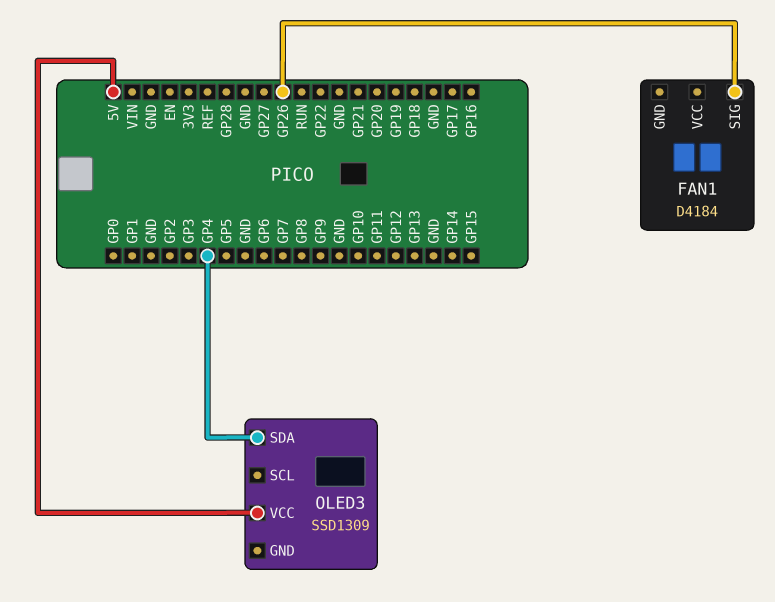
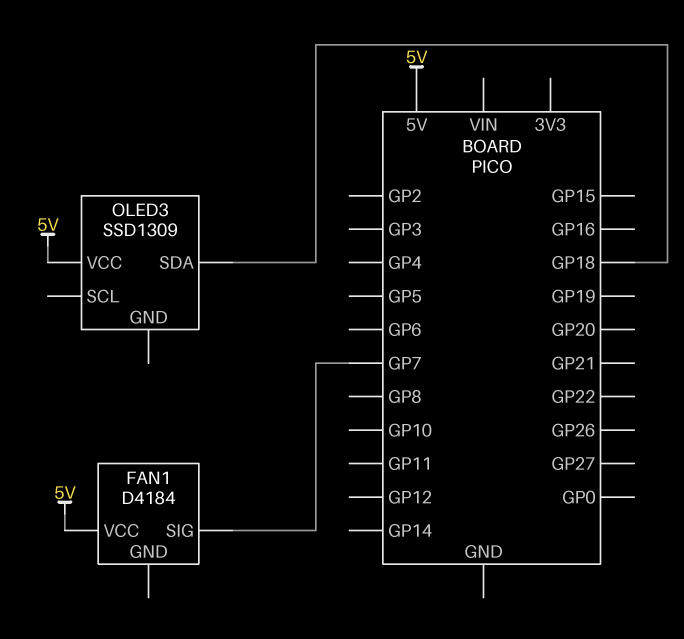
FAN1 pin SIG: GP26 -> GP7
FAN1 pin VCC: none -> 5V
OLED3 pin SDA: GP4 -> GP18

